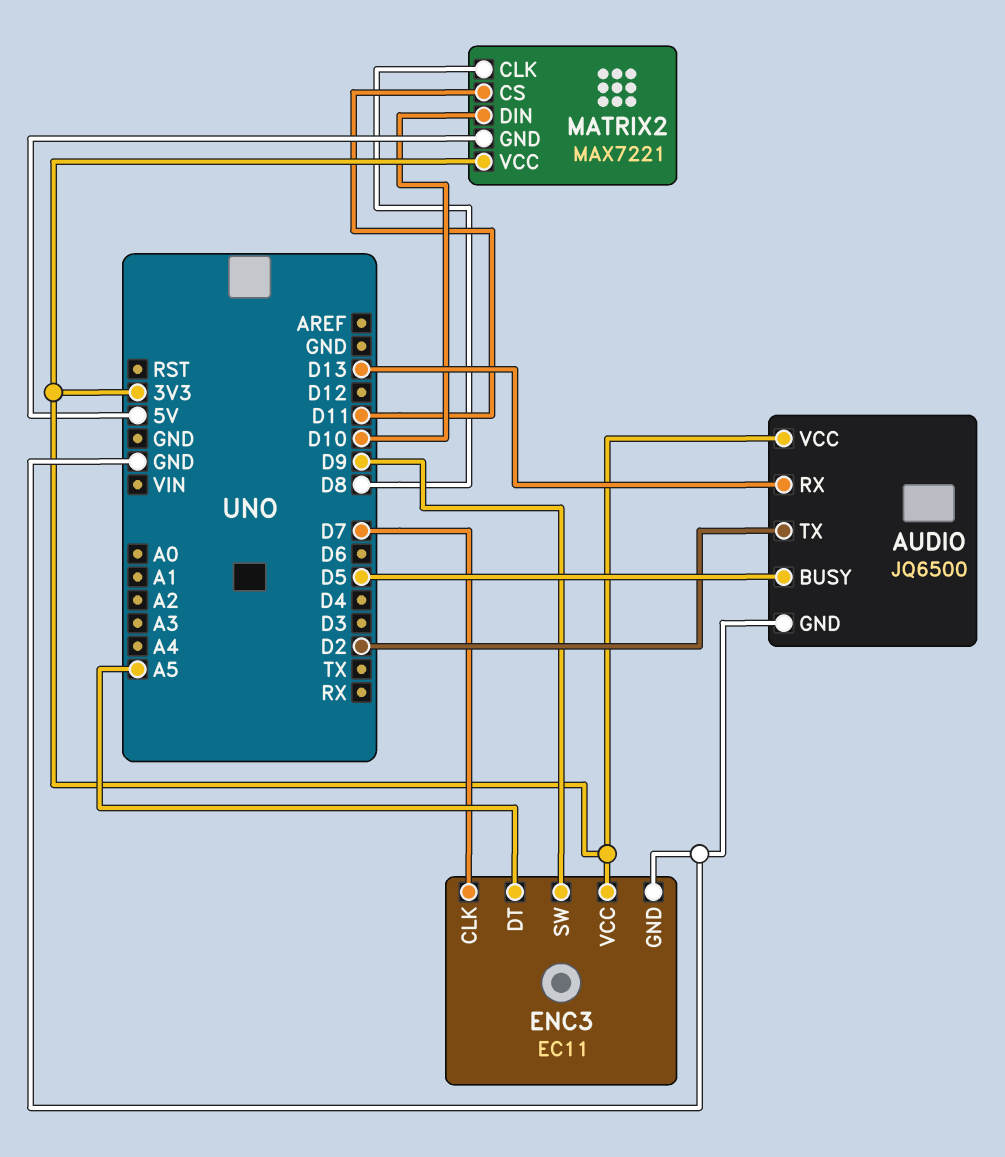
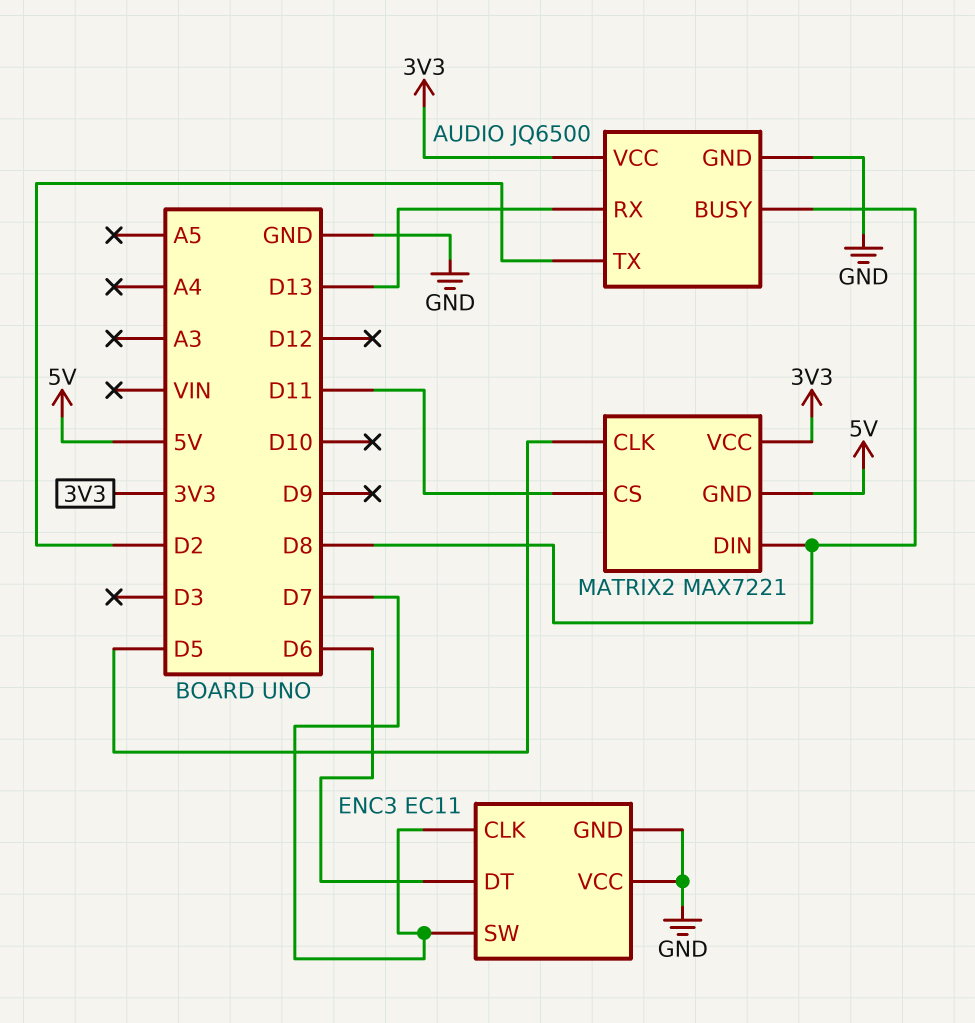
AUDIO pin BUSY: D5 -> D8
ENC3 pin DT: A5 -> D6
ENC3 pin SW: D9 -> D7
ENC3 pin VCC: 3V3 -> GND
MATRIX2 pin CLK: D8 -> D5
MATRIX2 pin DIN: D10 -> D8

